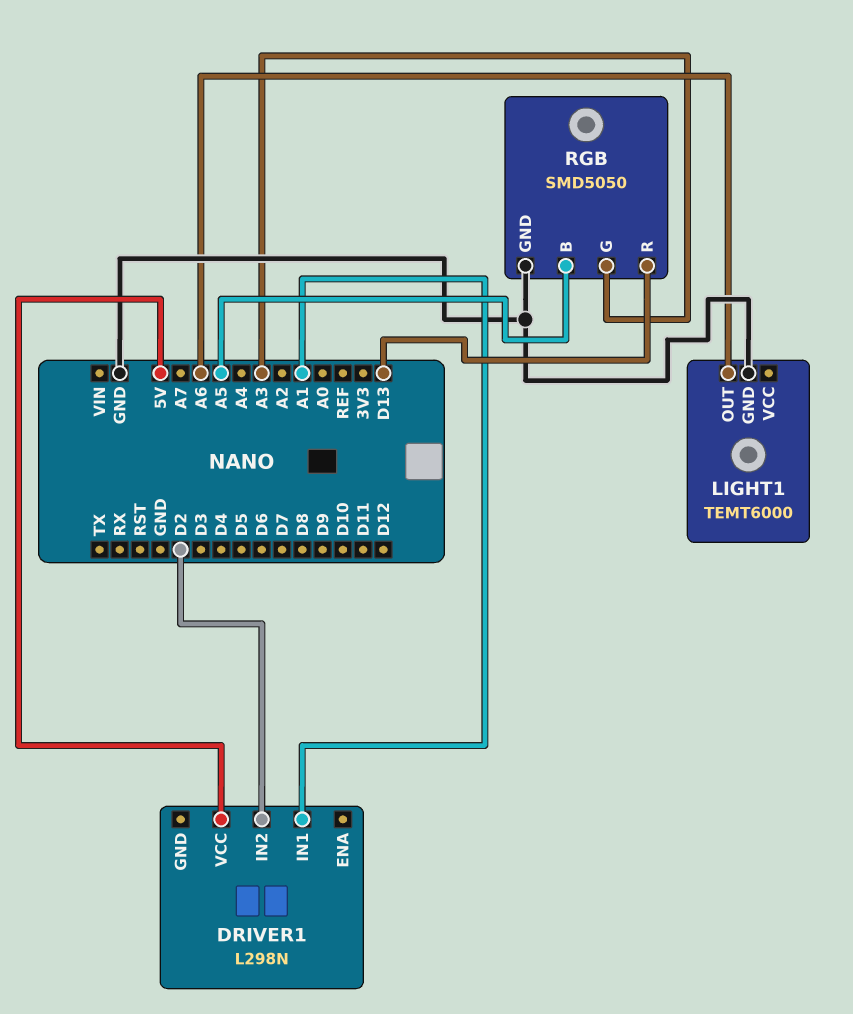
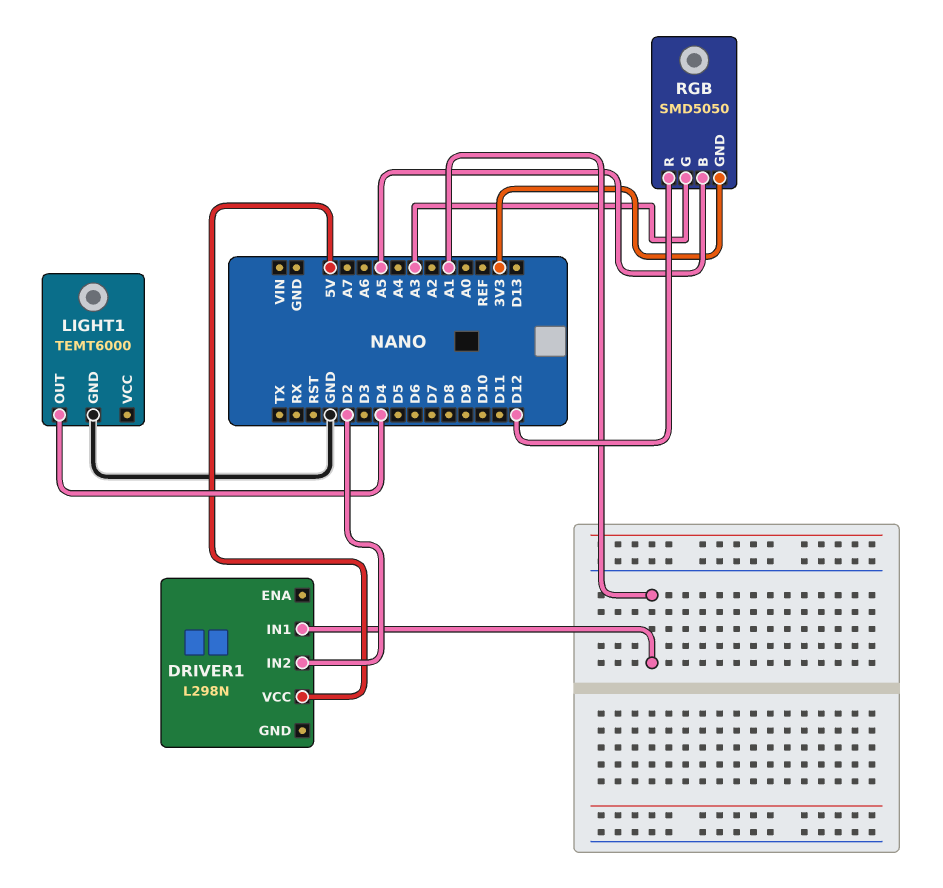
LIGHT1 pin OUT: A6 -> D4
RGB pin GND: GND -> 3V3
RGB pin R: D13 -> D12

